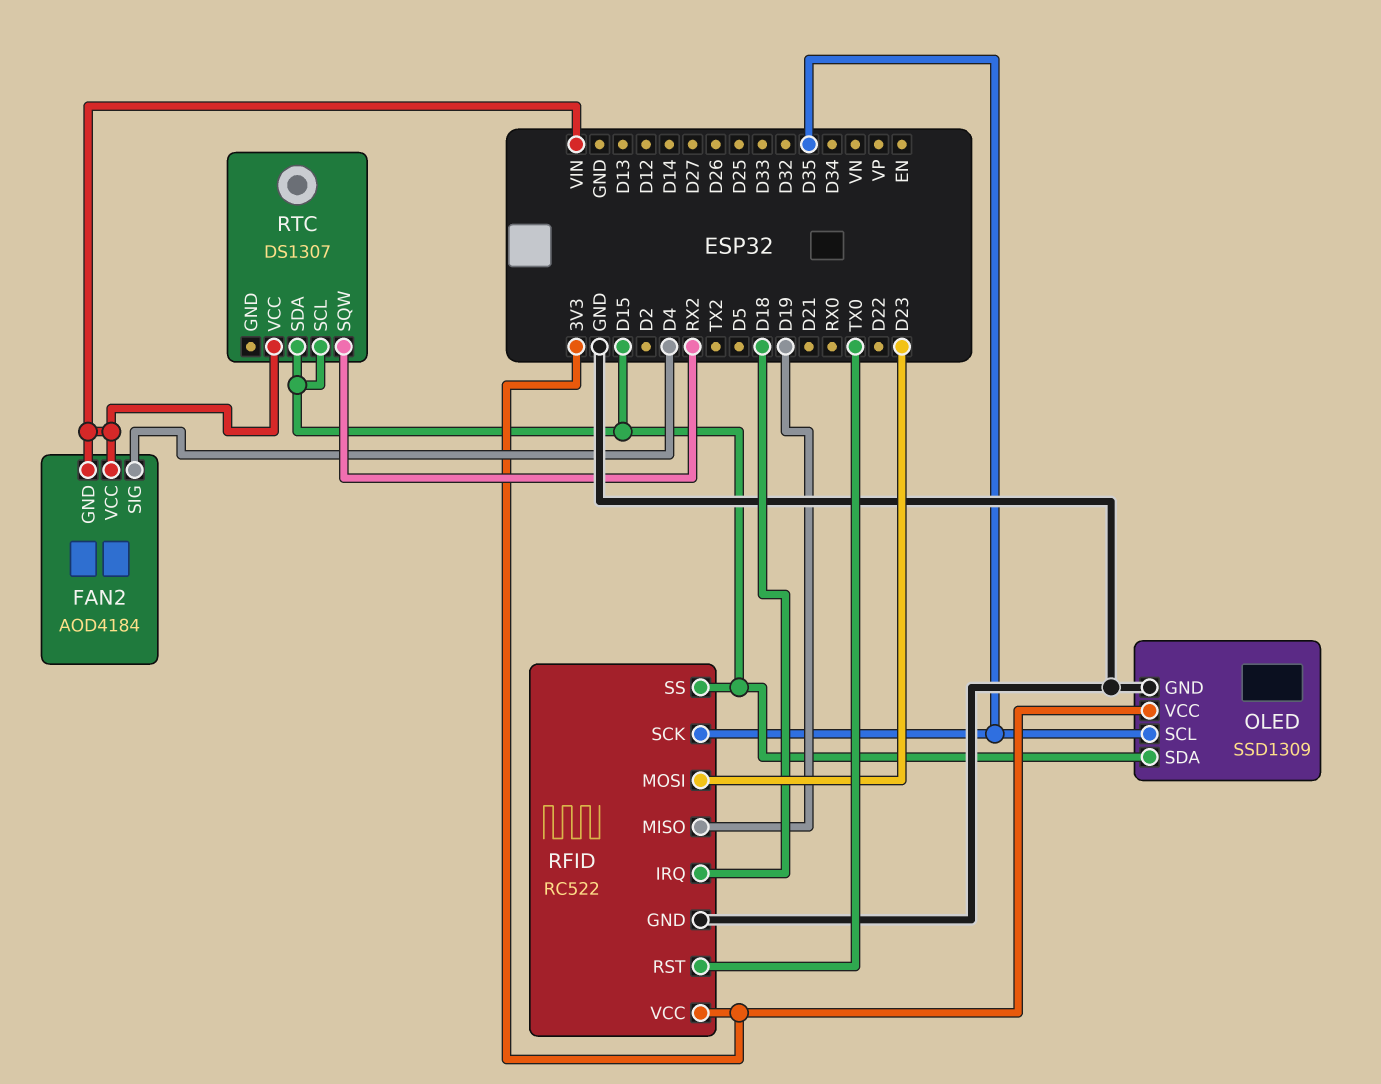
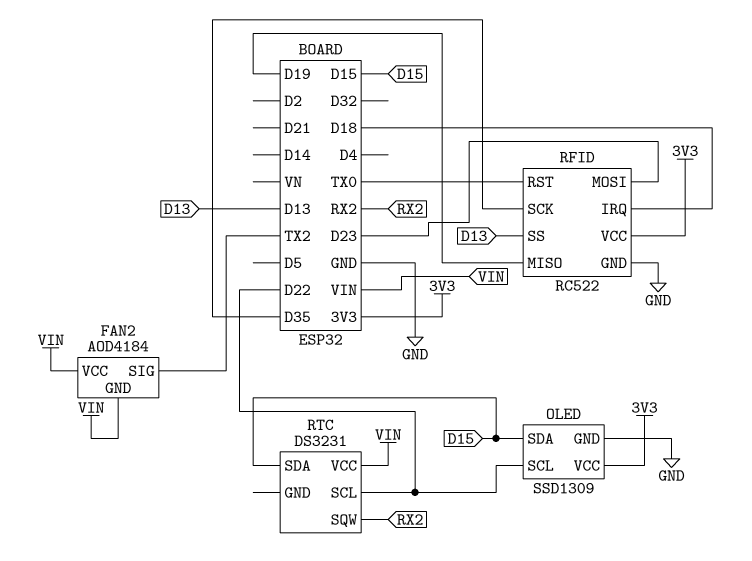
FAN2 pin SIG: D4 -> TX2
OLED pin SCL: D35 -> D22
RFID pin SS: D15 -> D13
RTC: DS1307 -> DS3231
RTC pin SCL: D15 -> D22

